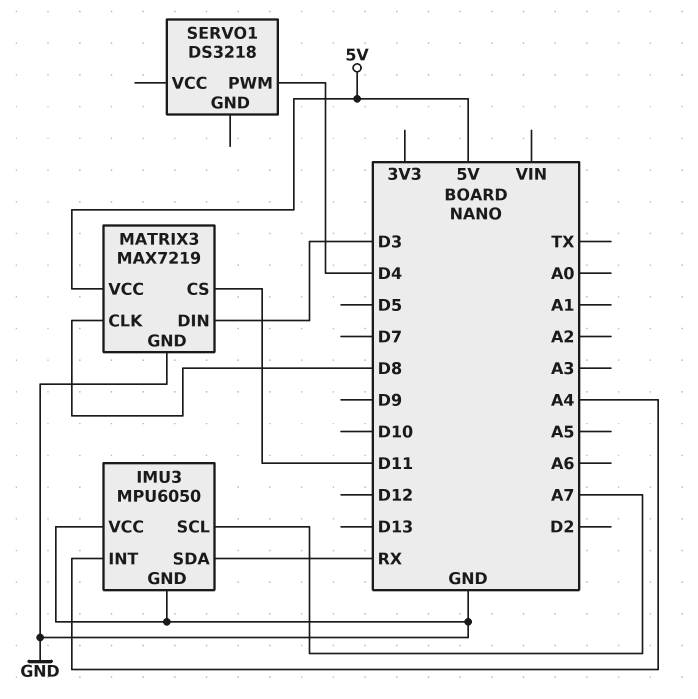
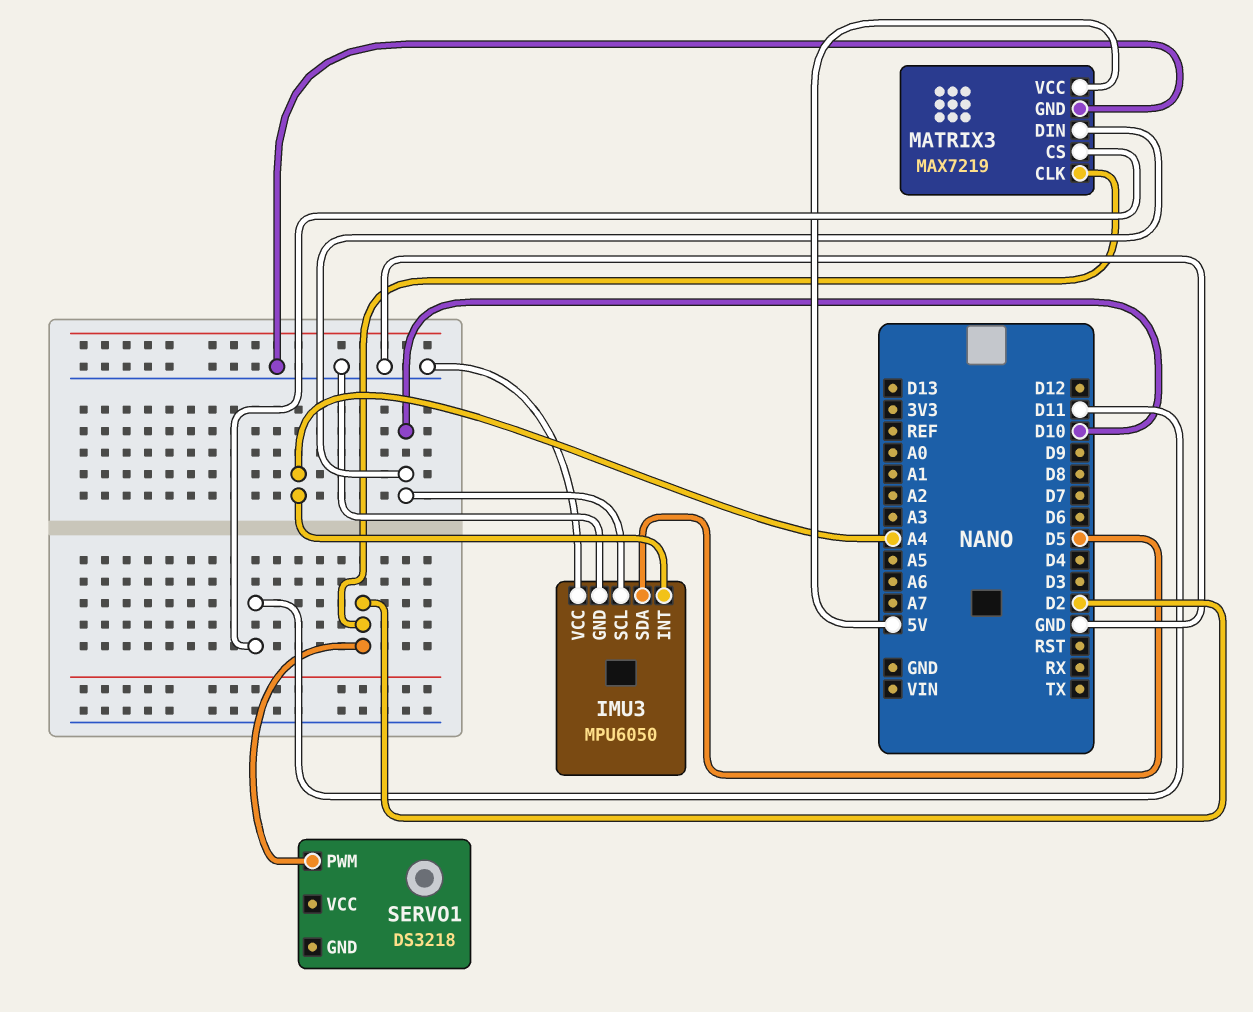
IMU3 pin SCL: A7 -> D10
IMU3 pin SDA: RX -> D5
MATRIX3 pin CLK: D8 -> D2
MATRIX3 pin DIN: D3 -> D10
SERVO1 pin PWM: D4 -> D2

